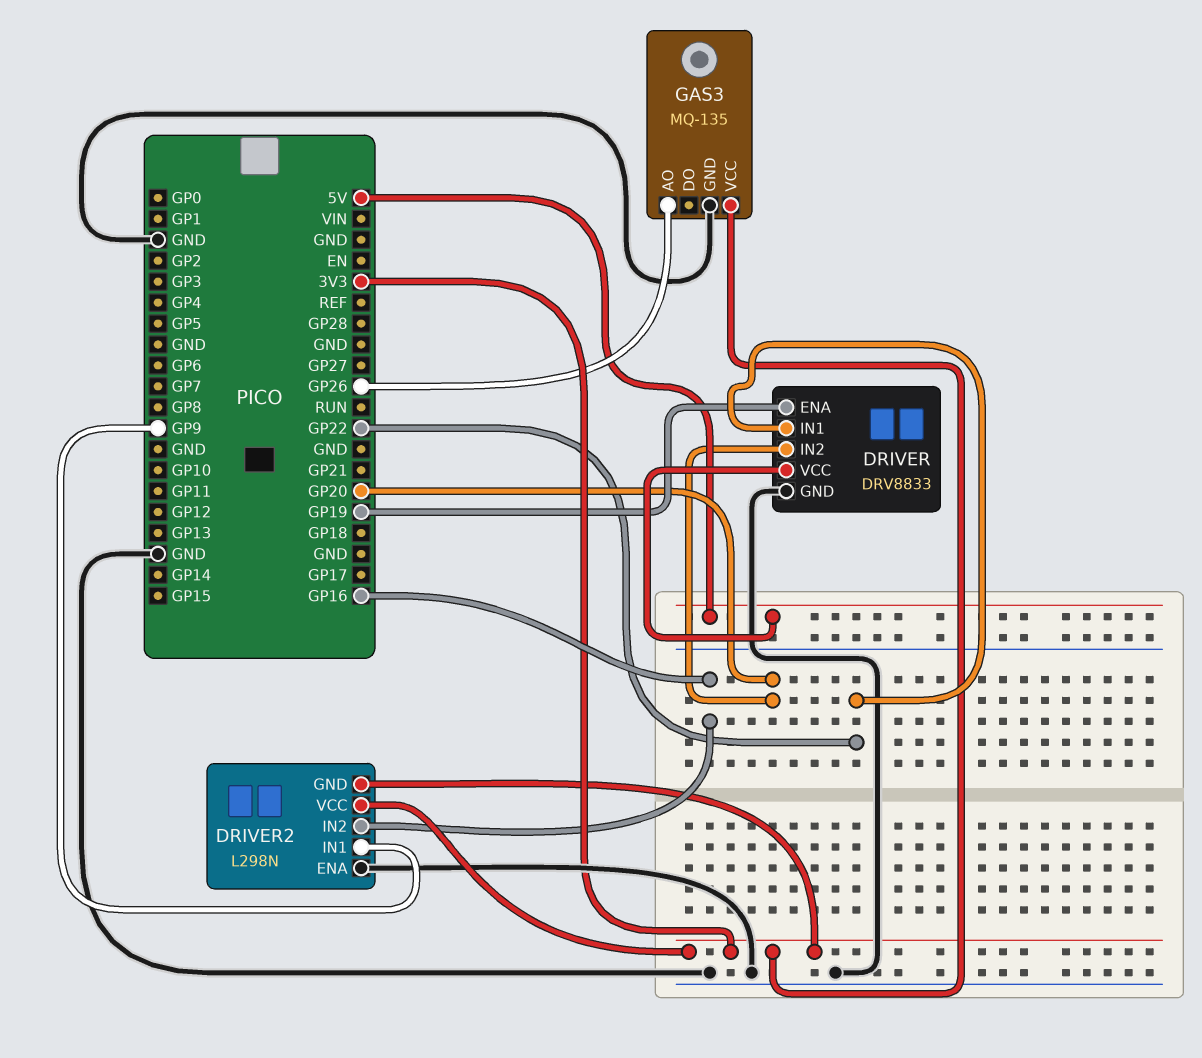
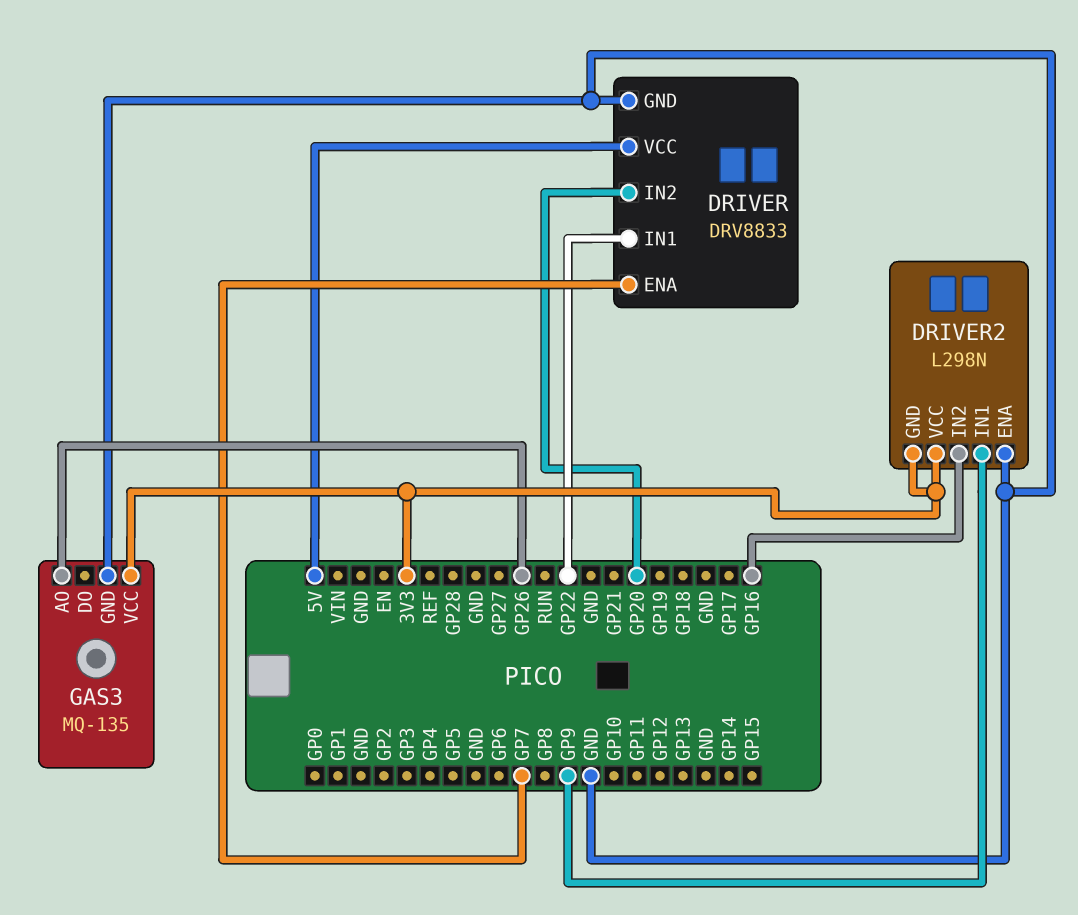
DRIVER pin ENA: GP19 -> GP7

